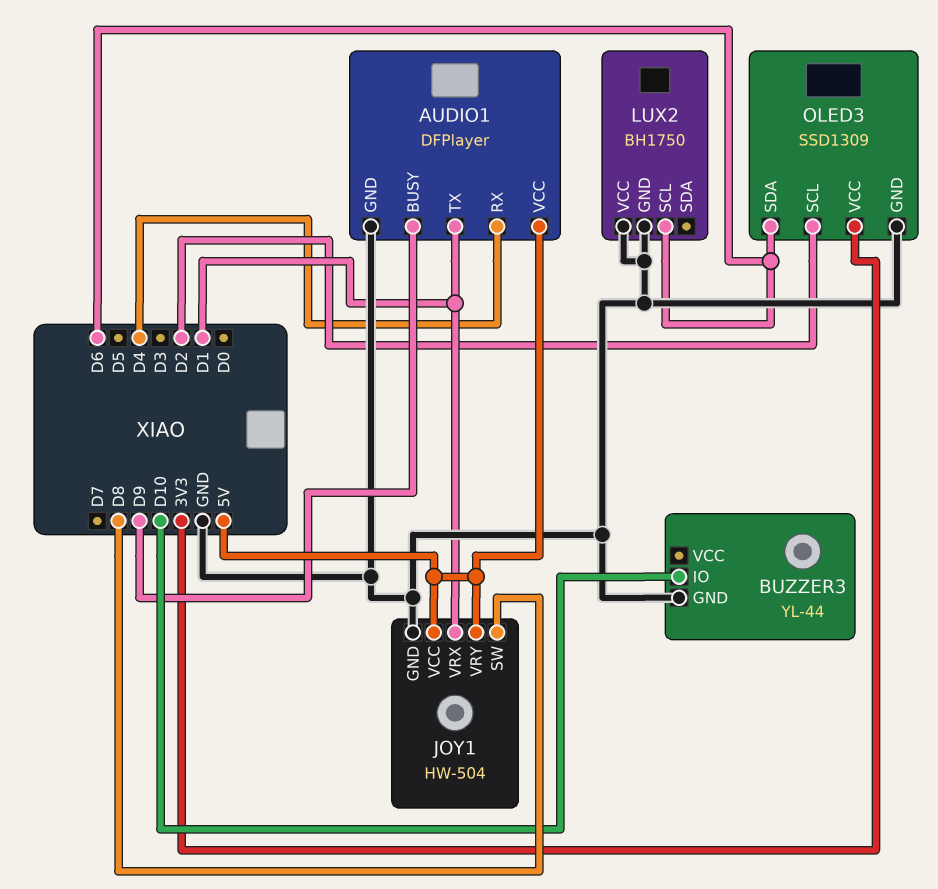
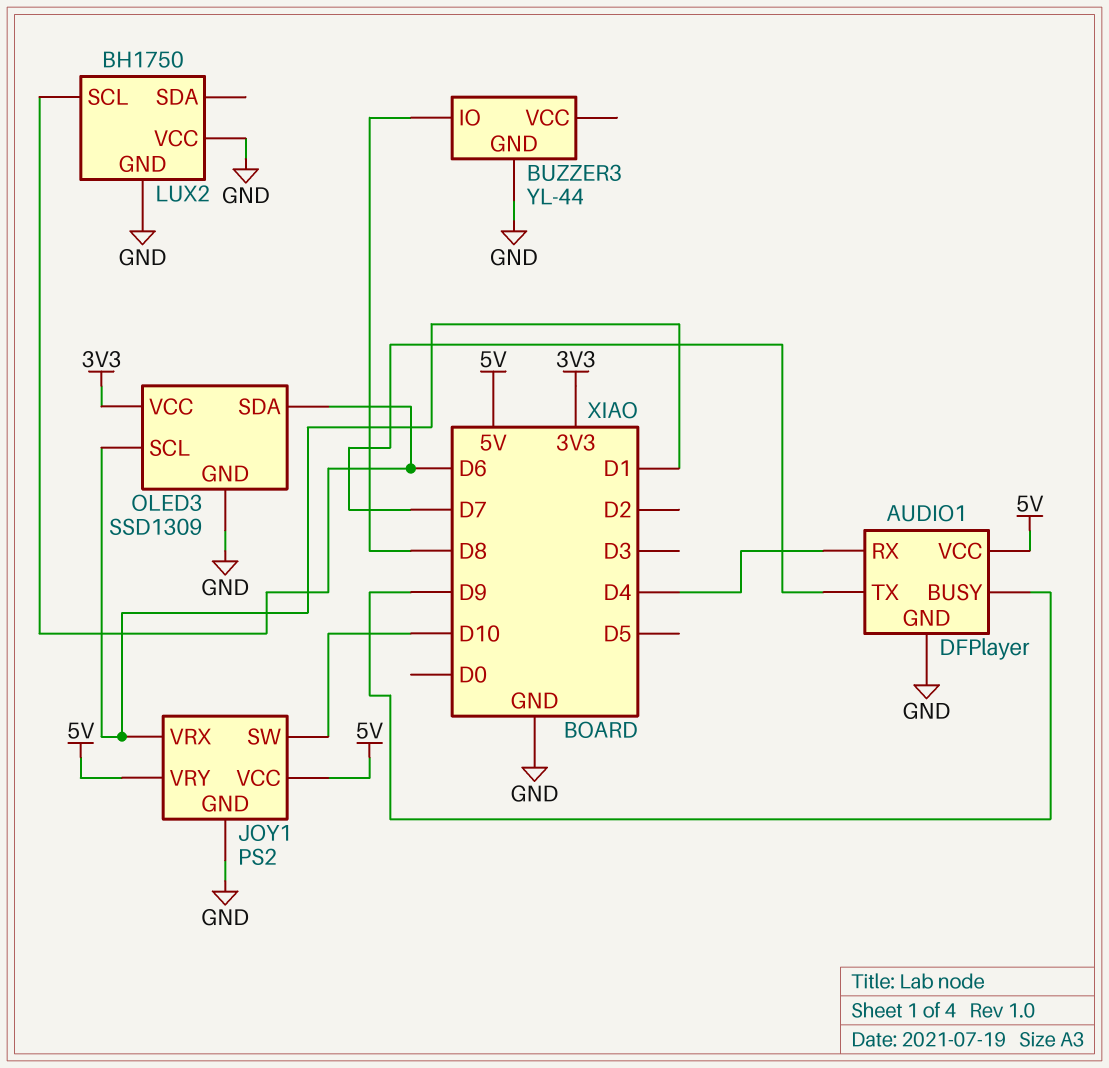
AUDIO1 pin TX: D1 -> D7
BUZZER3 pin IO: D10 -> D8
JOY1: HW-504 -> PS2
JOY1 pin SW: D8 -> D10
OLED3 pin SCL: D2 -> D1

